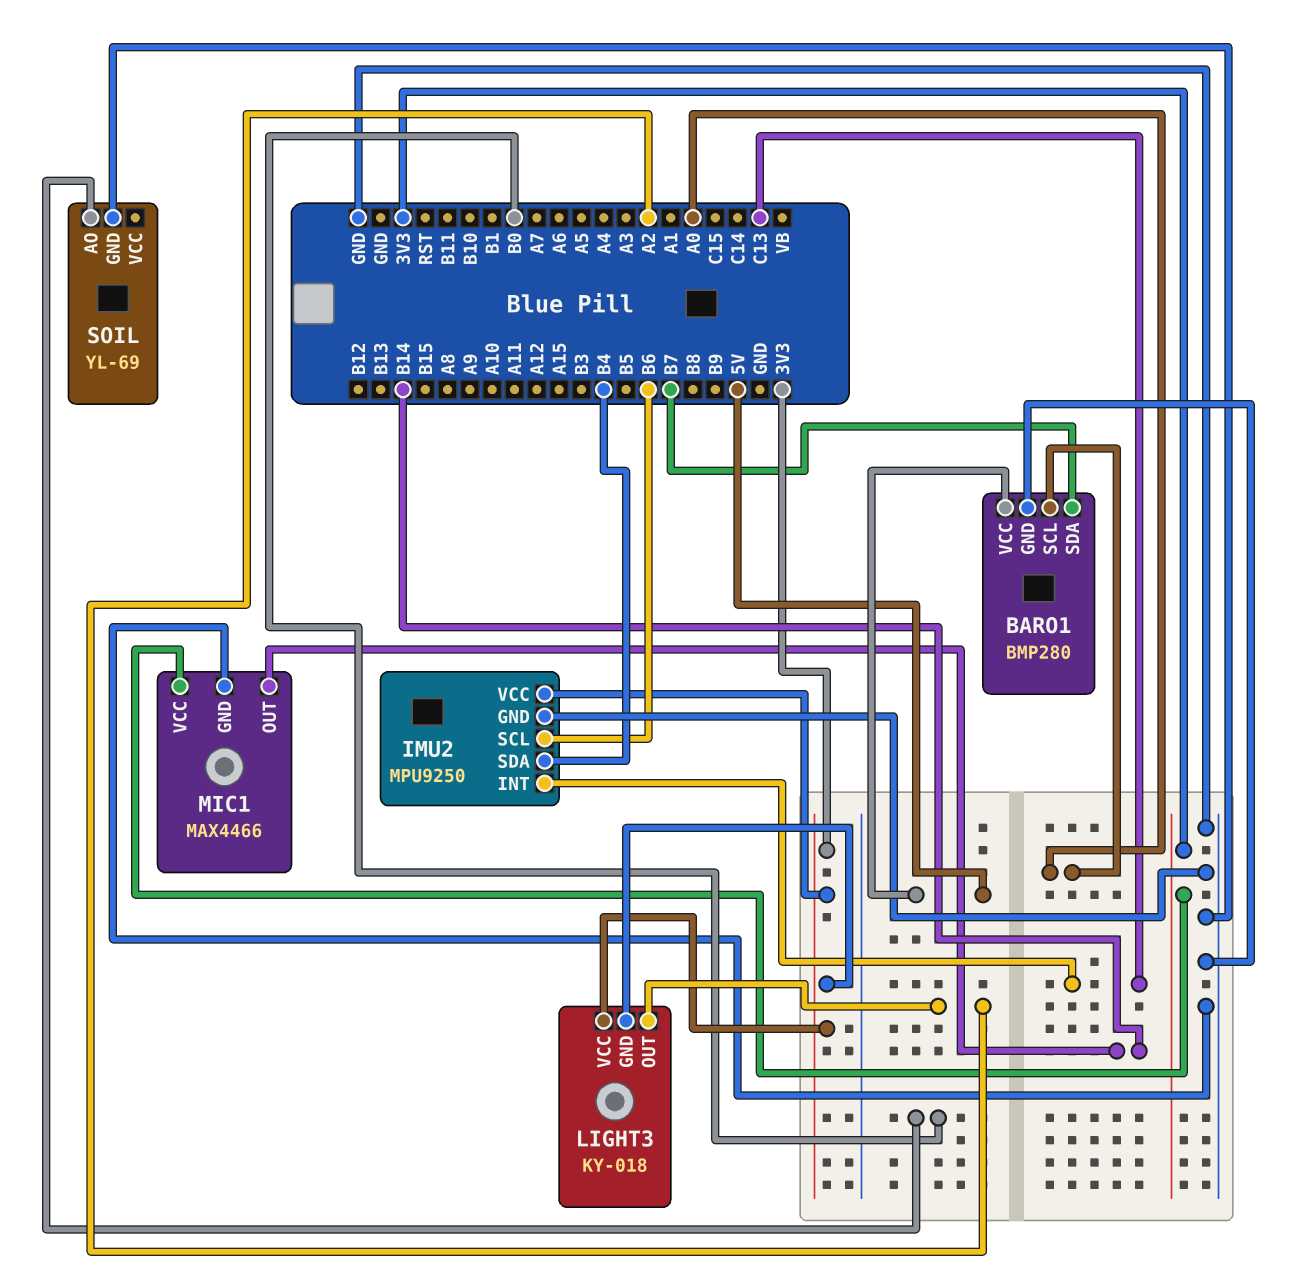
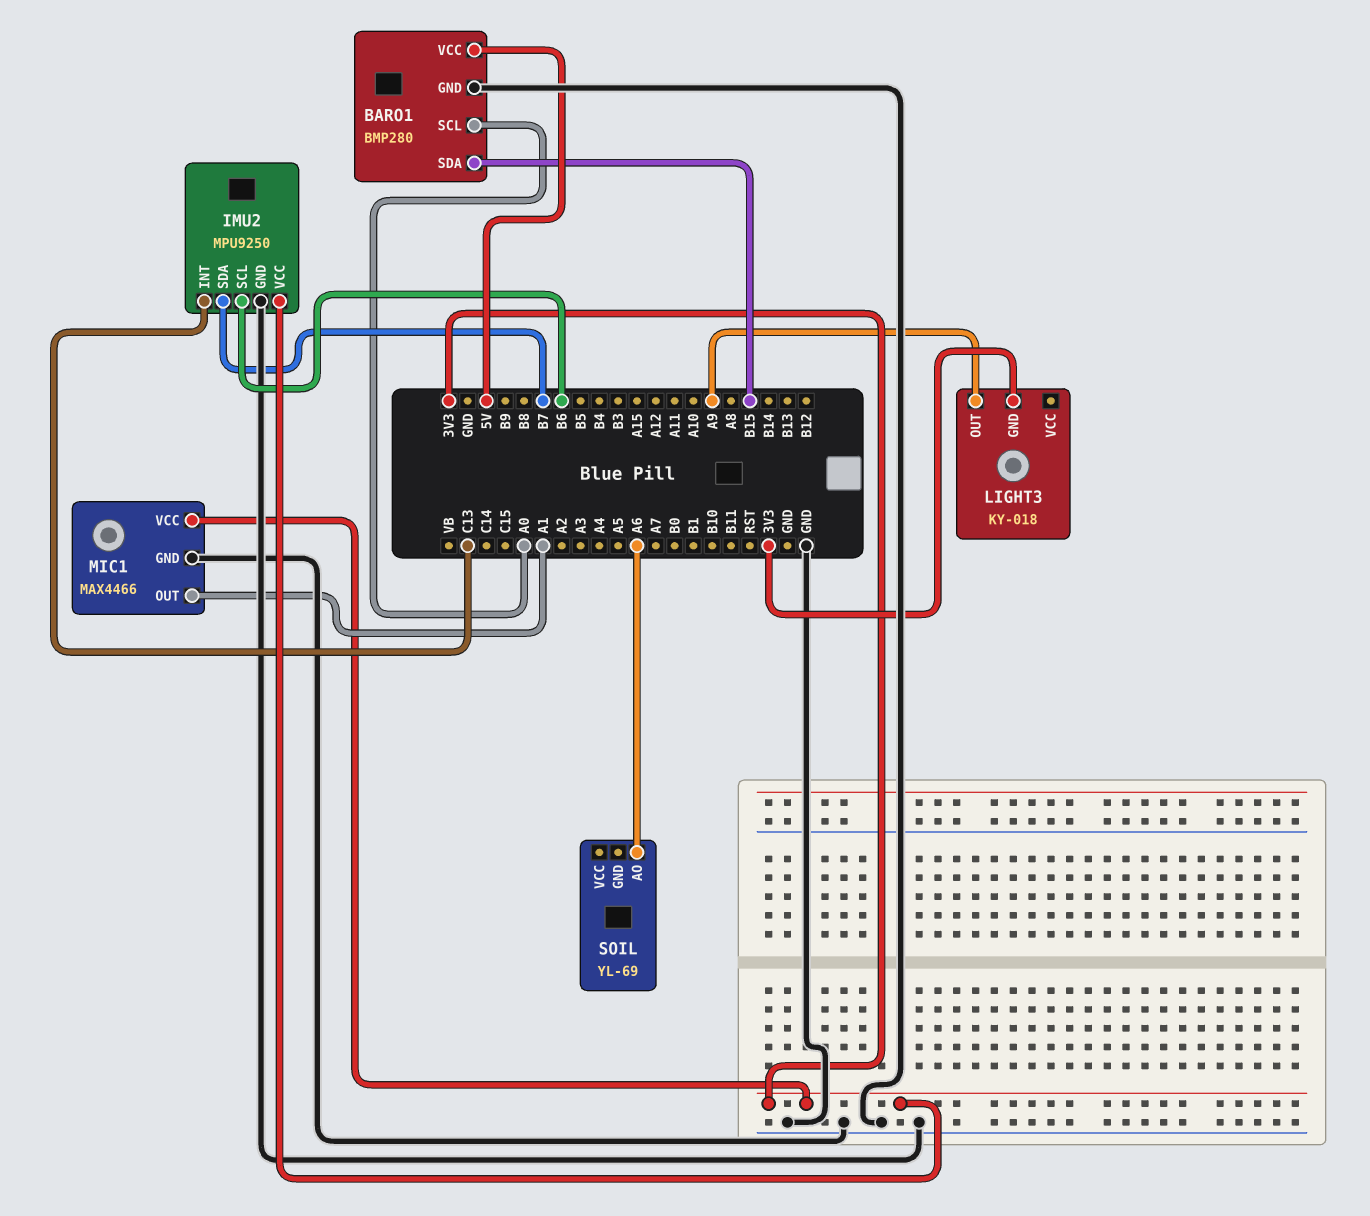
BARO1 pin SDA: B7 -> B15
IMU2 pin SDA: B4 -> B7
LIGHT3 pin OUT: A2 -> A9
LIGHT3 pin VCC: 3V3 -> none
MIC1 pin OUT: B14 -> A1
SOIL pin AO: B0 -> A6
SOIL pin GND: GND -> none

